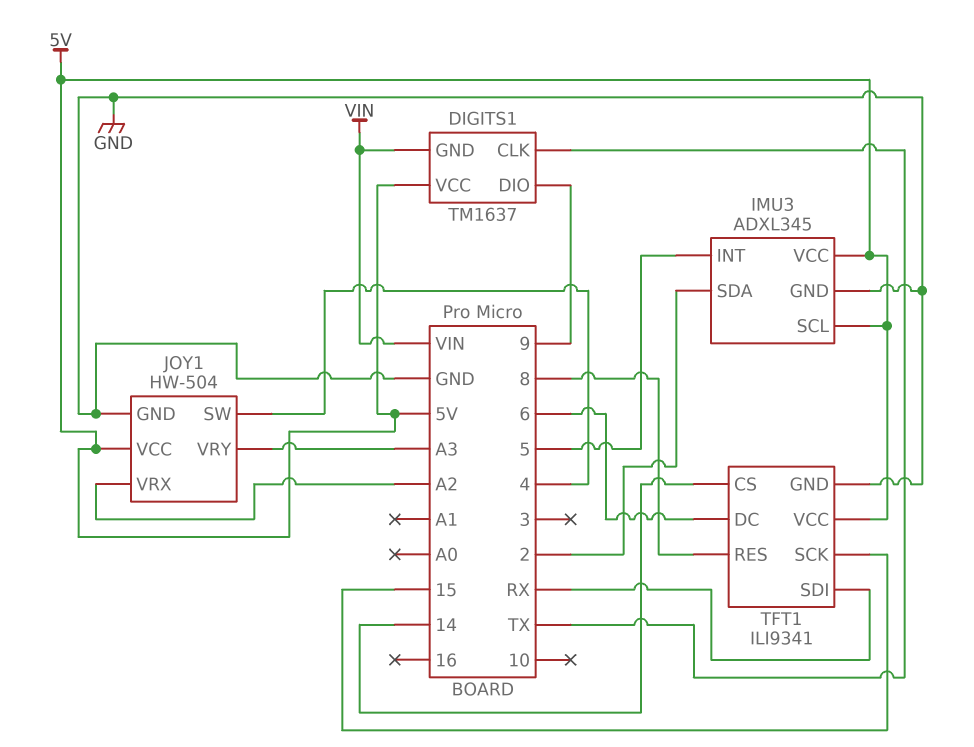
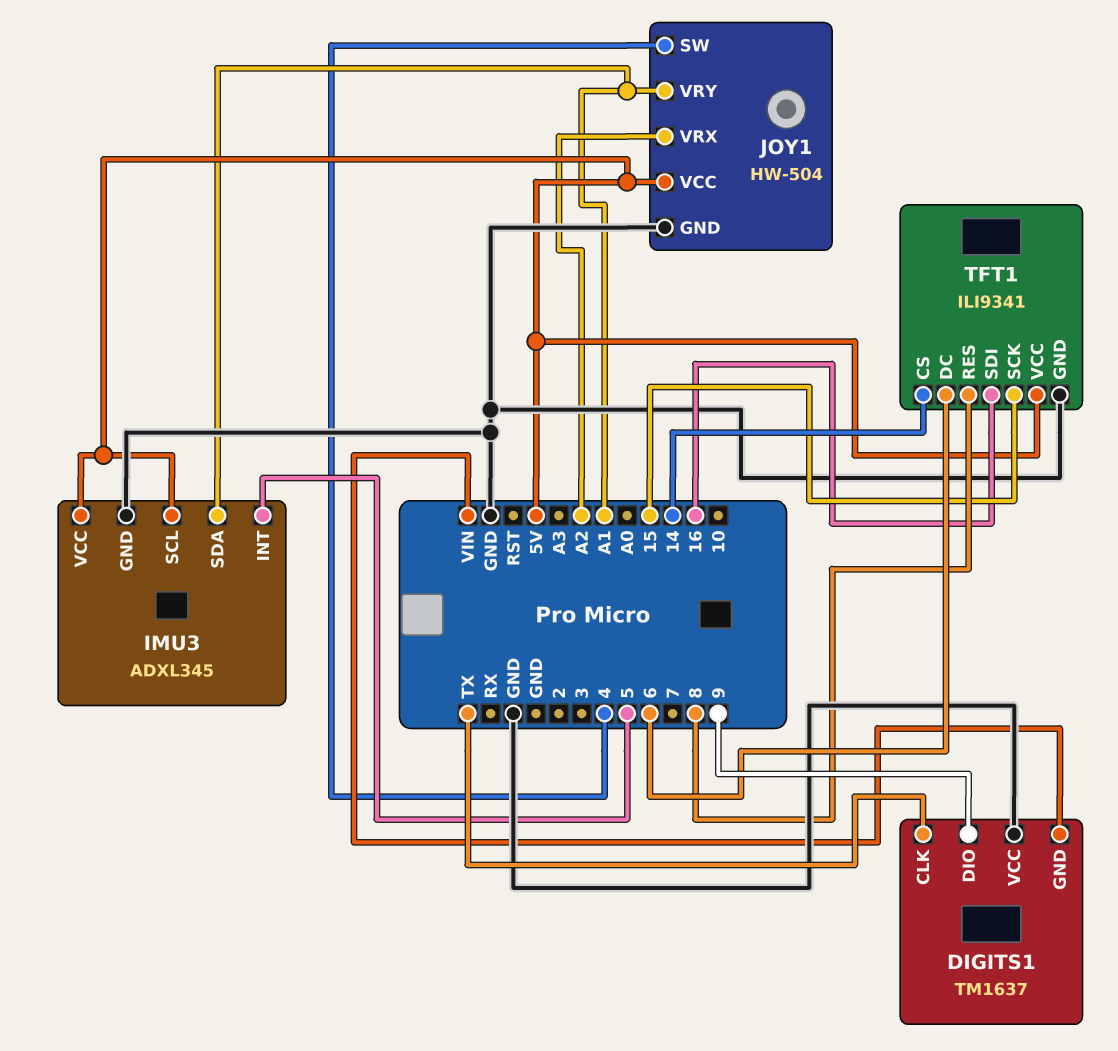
DIGITS1 pin VCC: 5V -> GND
IMU3 pin SDA: 2 -> A1
JOY1 pin VRY: A3 -> A1
TFT1 pin SDI: RX -> 16

